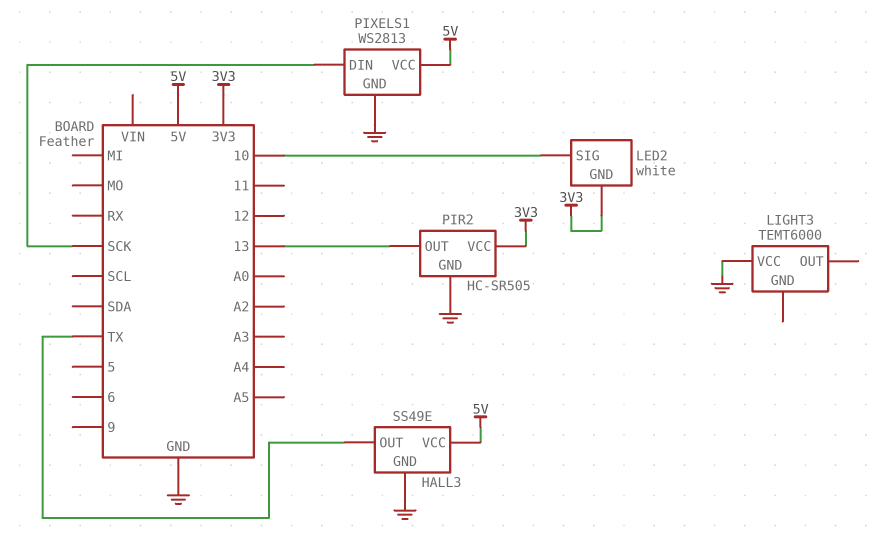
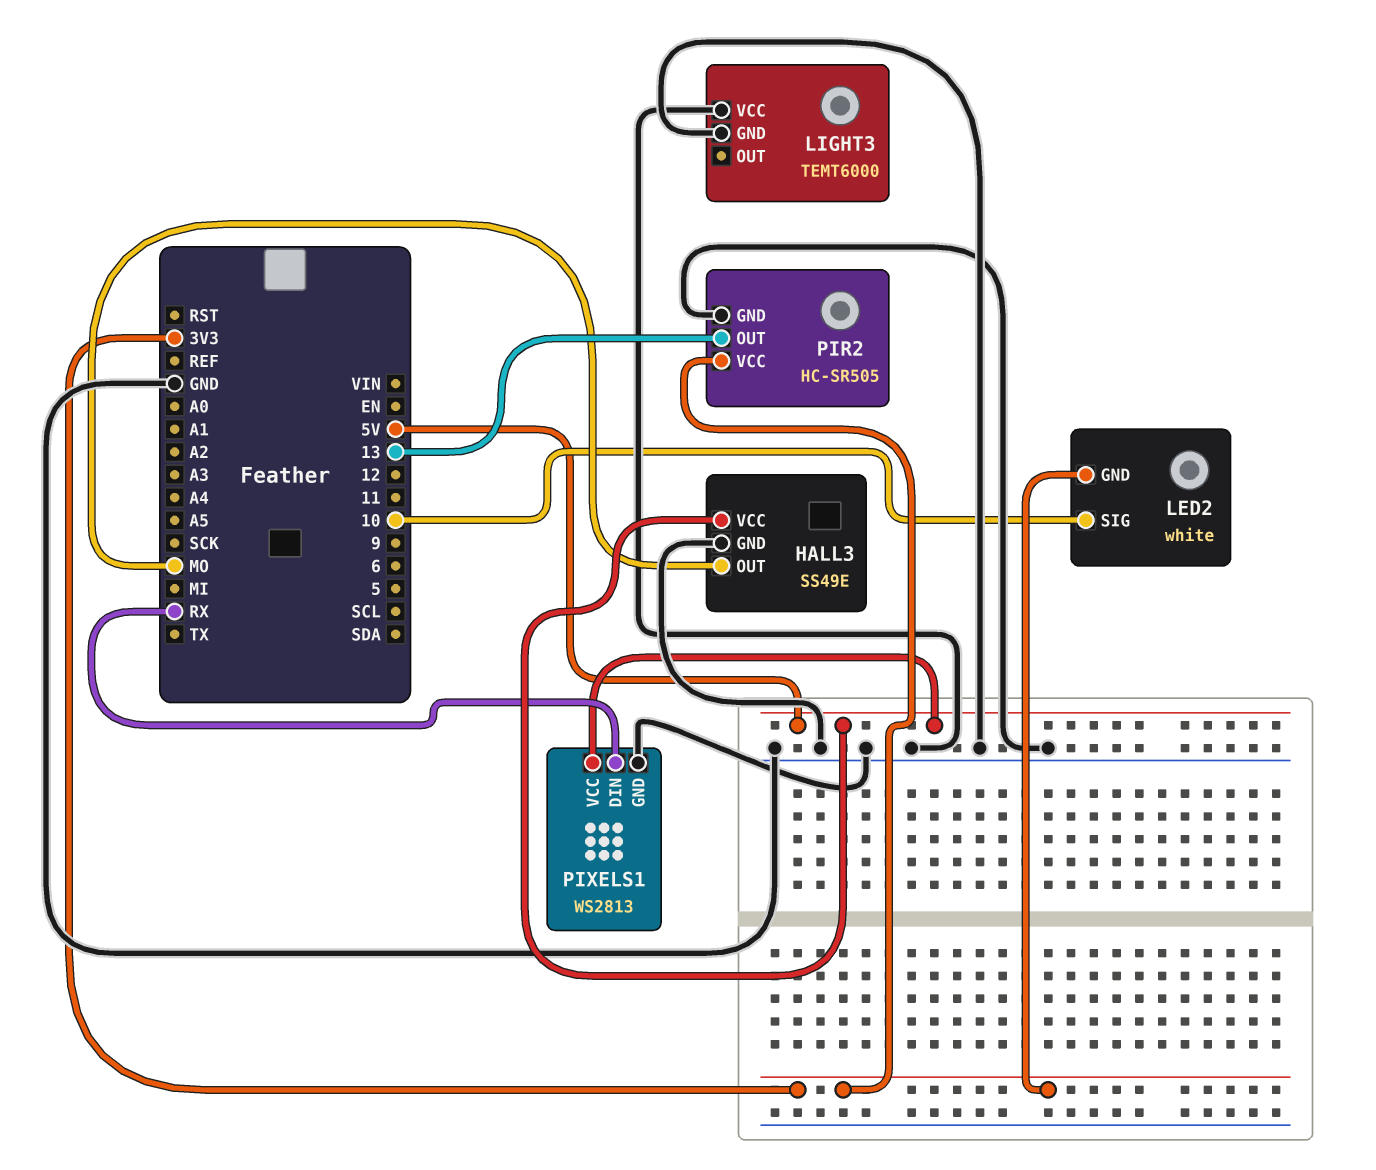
HALL3 pin OUT: TX -> MO
LIGHT3 pin GND: none -> GND
PIXELS1 pin DIN: SCK -> RX

